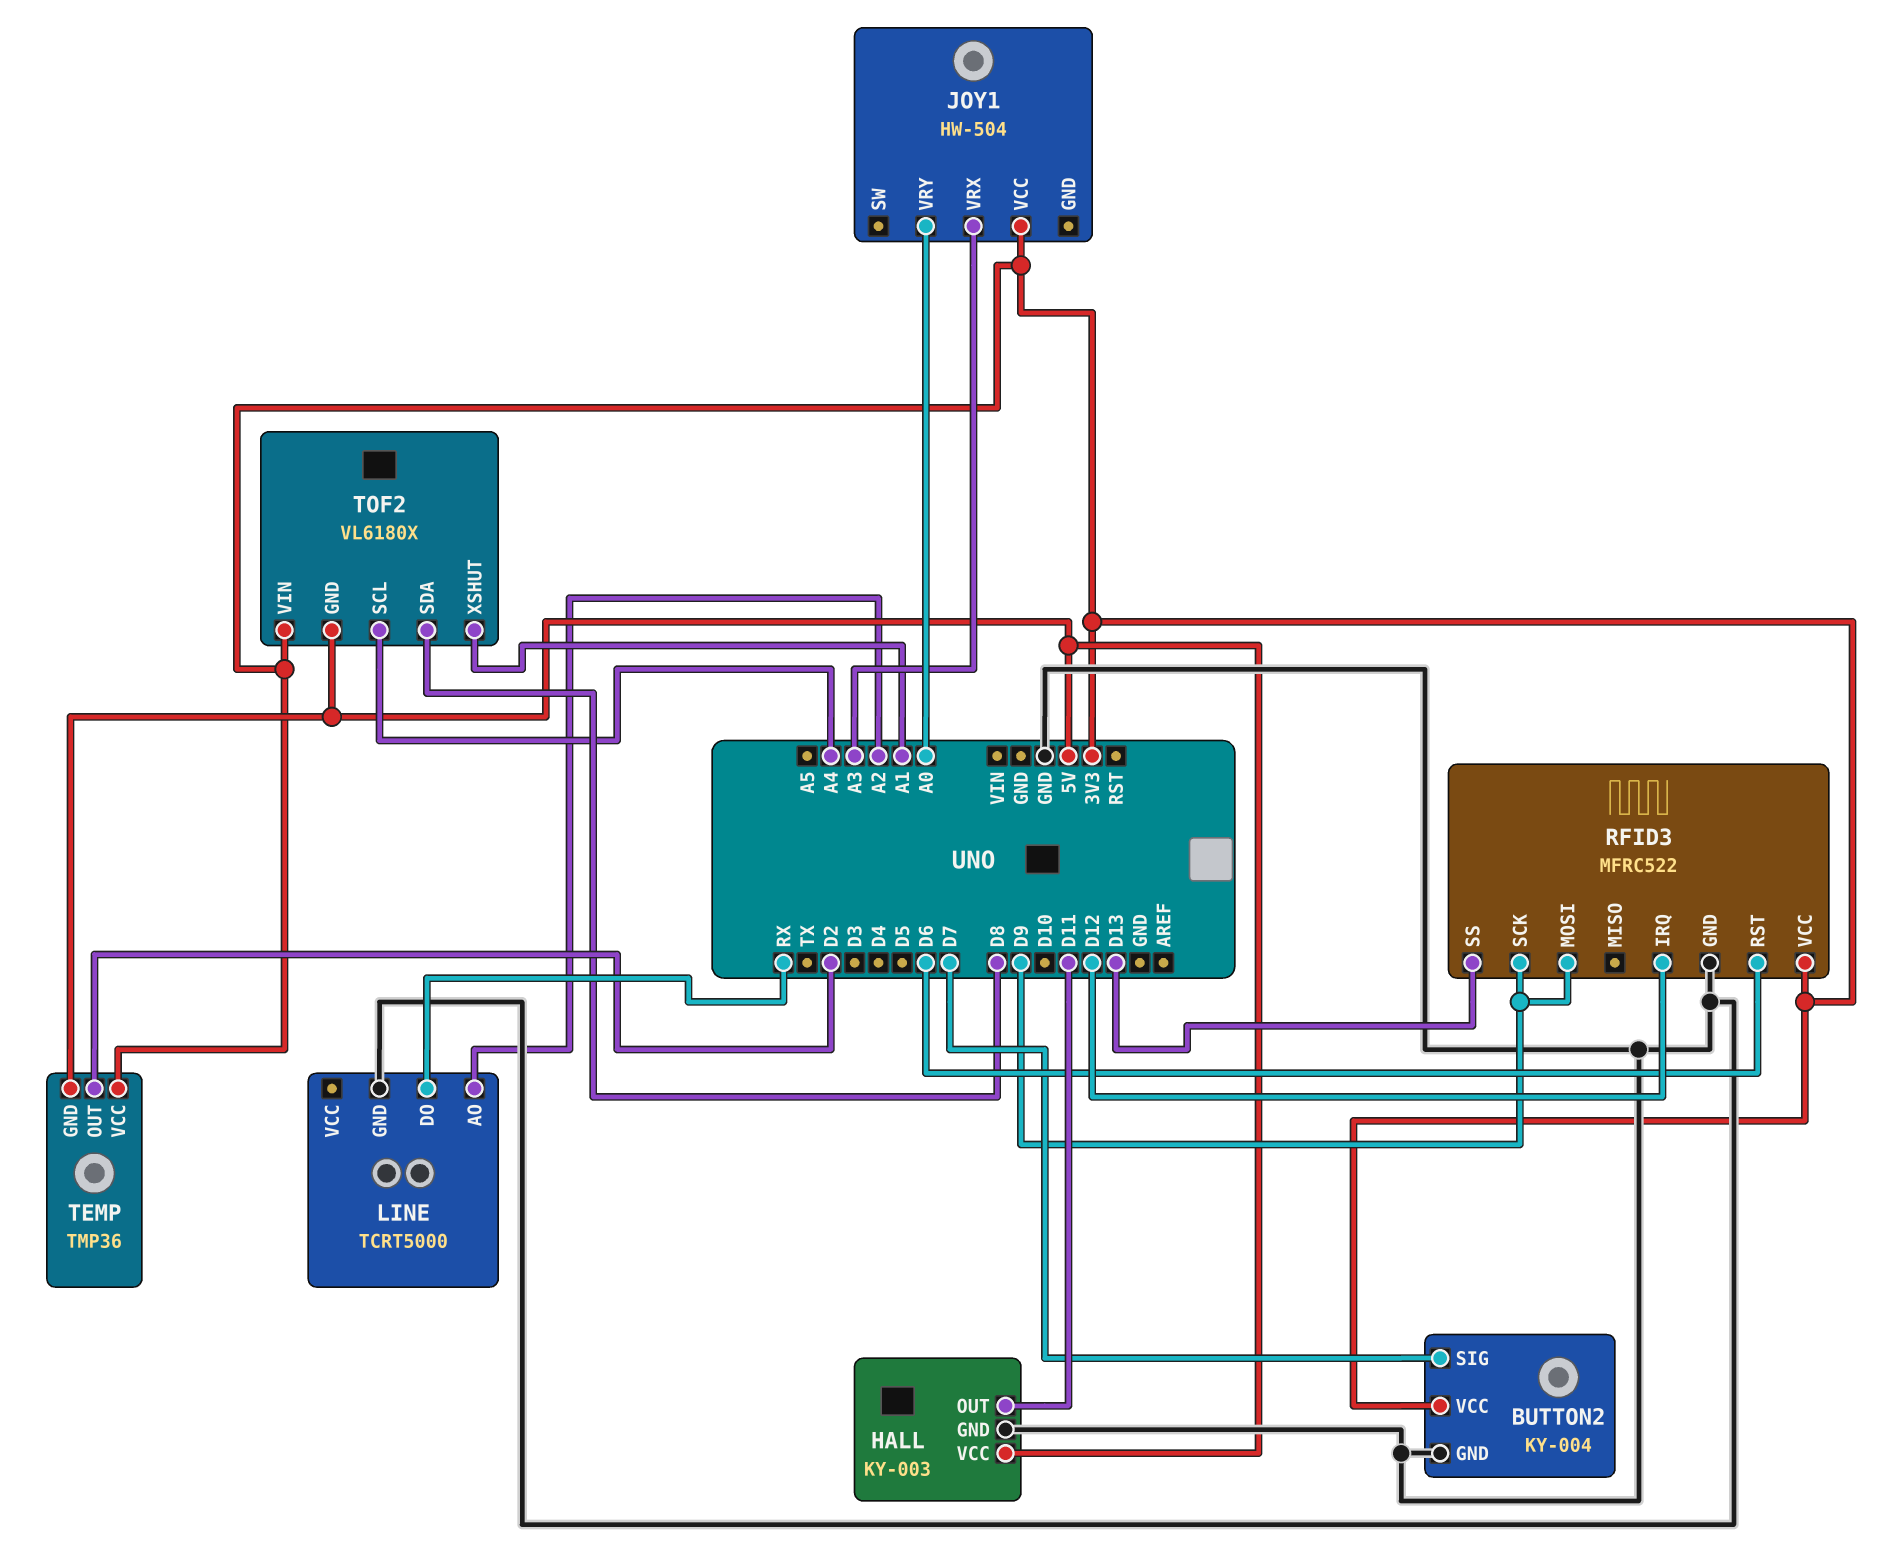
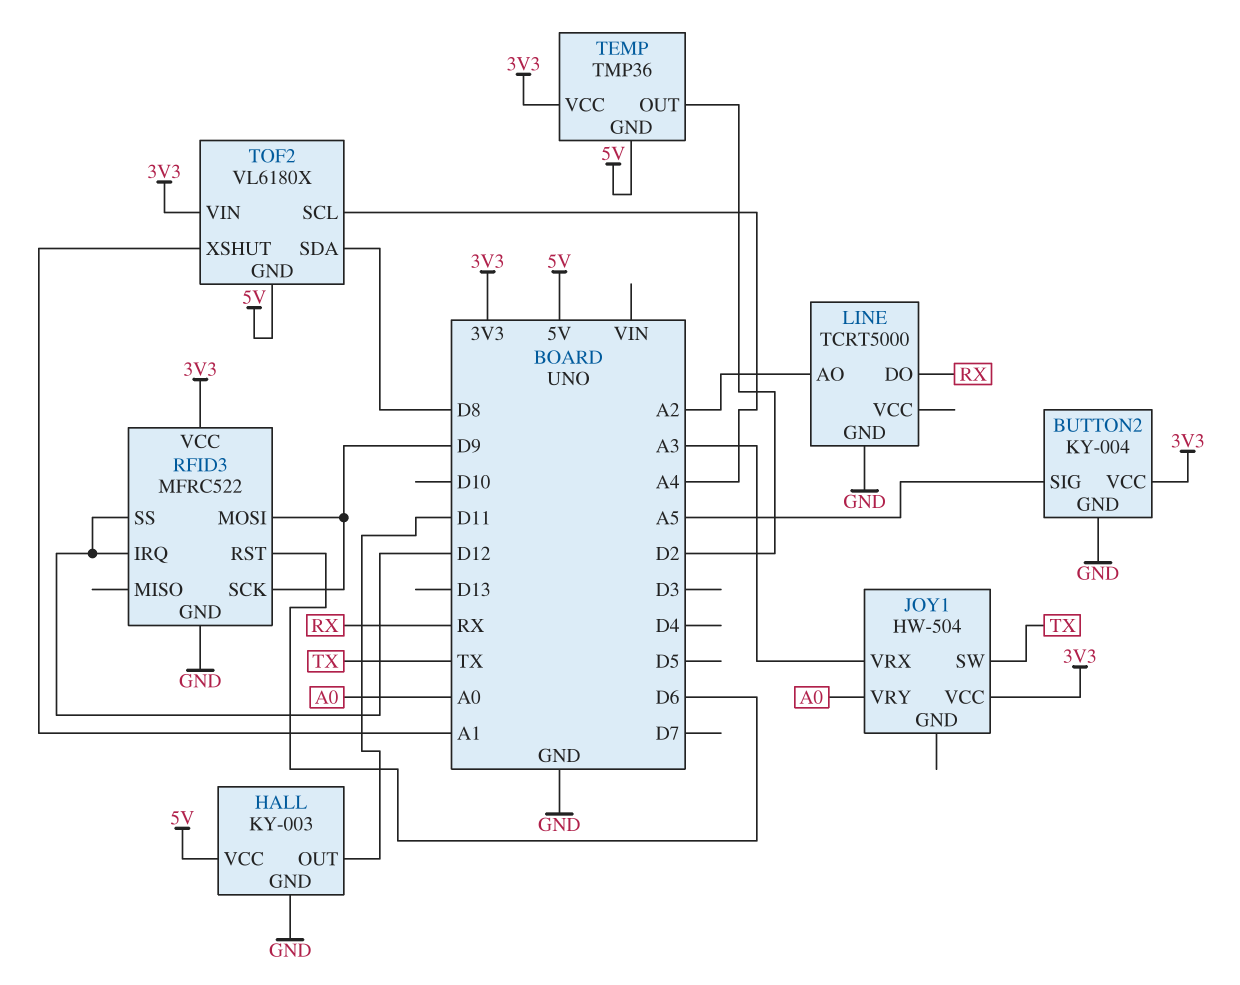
BUTTON2 pin SIG: D7 -> A5
JOY1 pin SW: none -> TX
RFID3 pin SS: D13 -> D12

